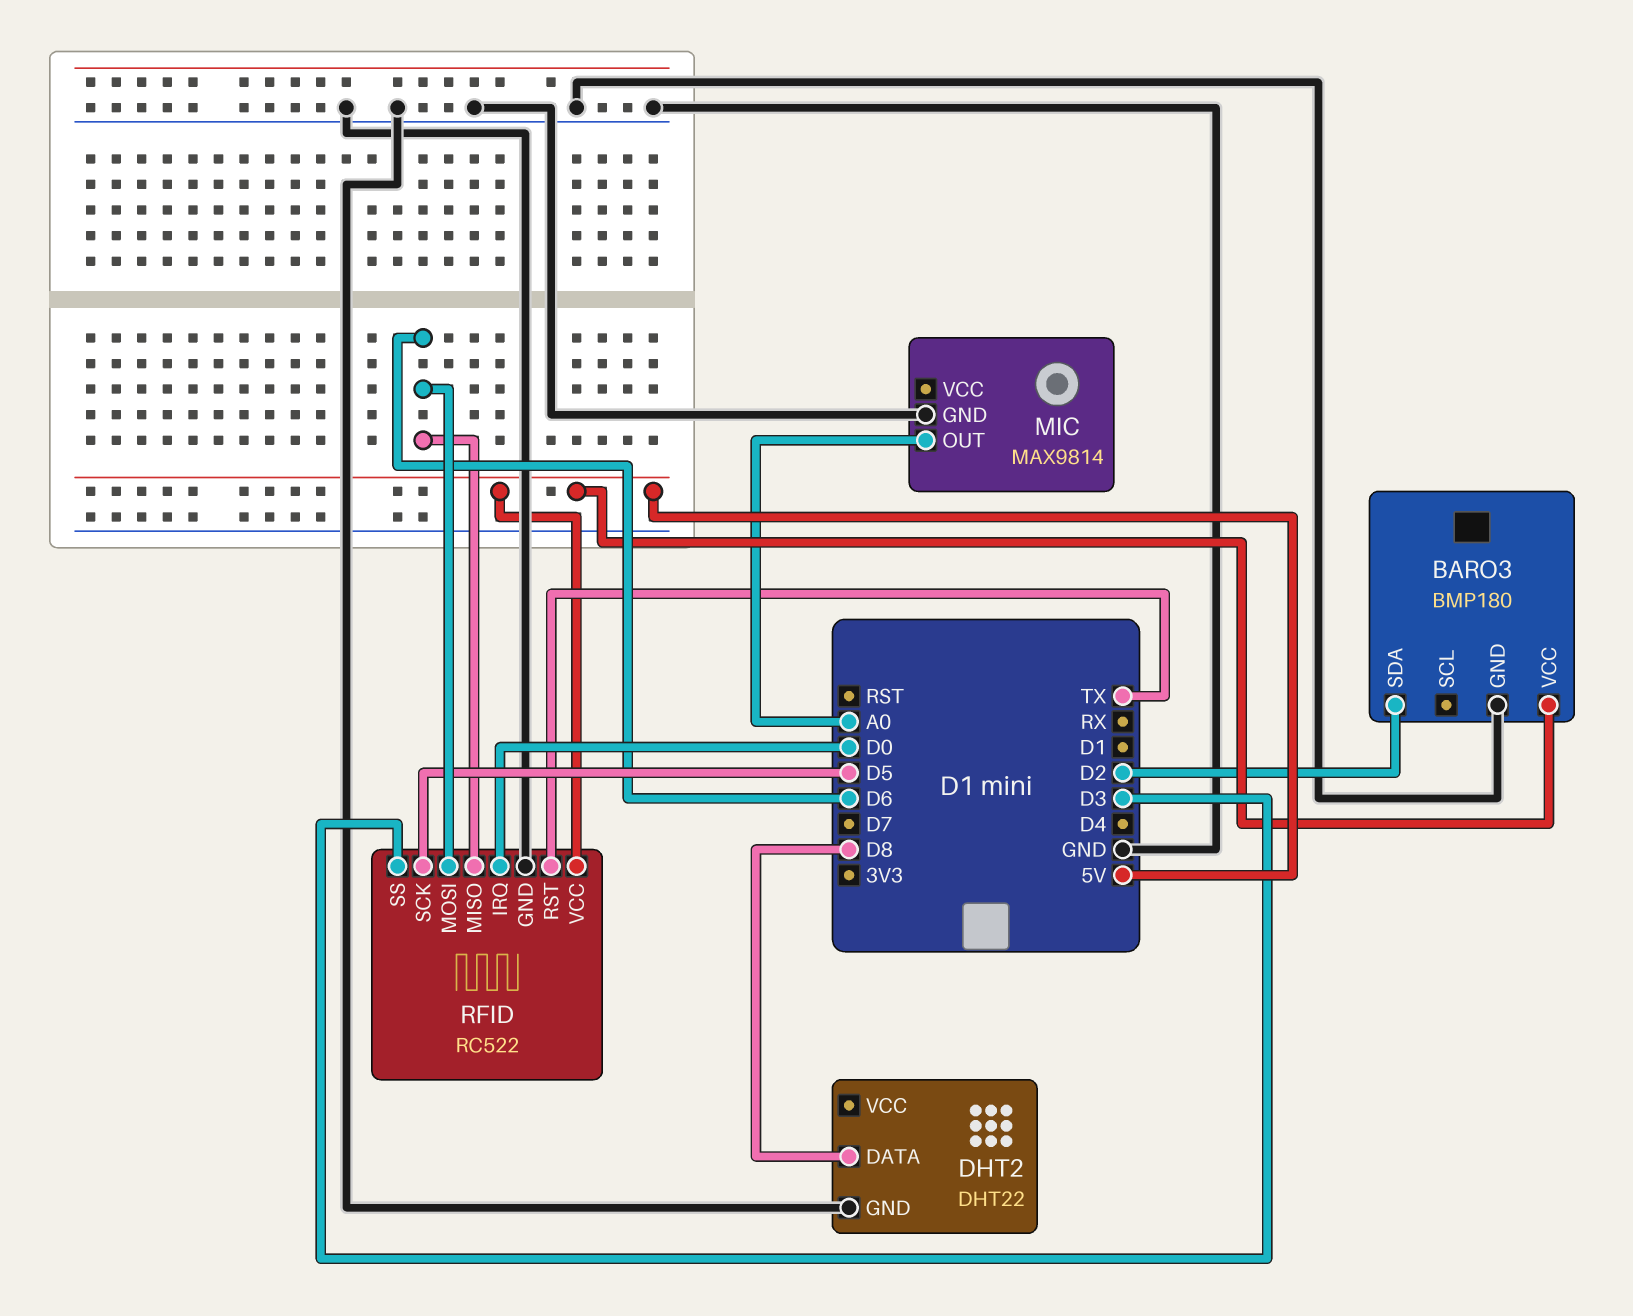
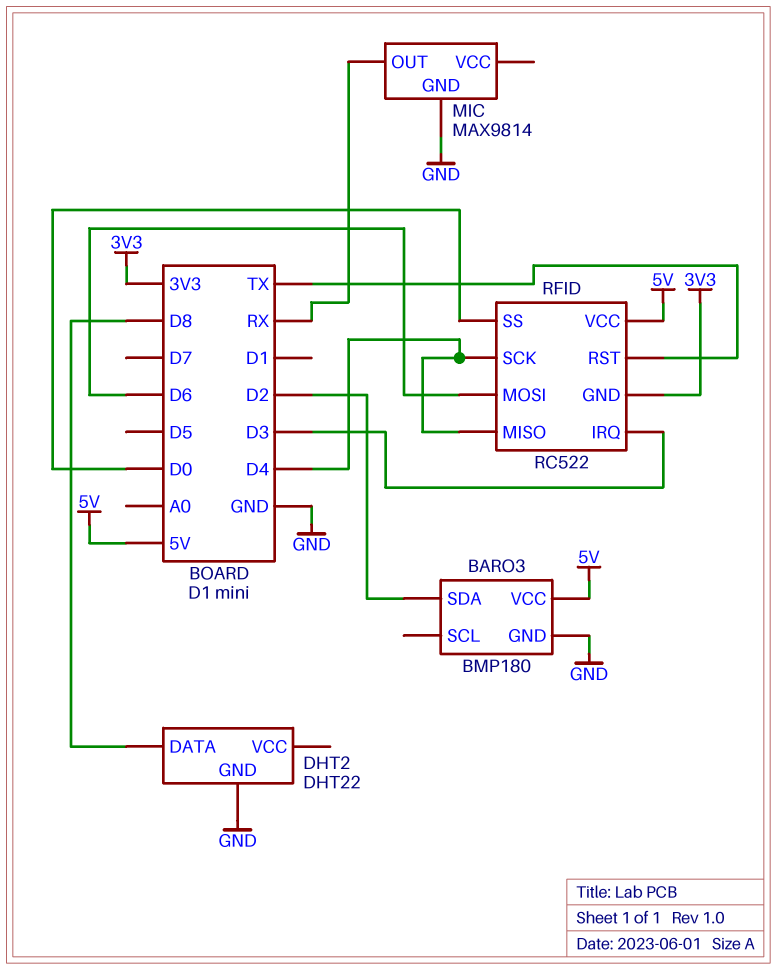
MIC pin OUT: A0 -> RX
RFID pin GND: GND -> 3V3
RFID pin IRQ: D0 -> D3
RFID pin MISO: D6 -> D4
RFID pin SCK: D5 -> D4
RFID pin SS: D3 -> D0

